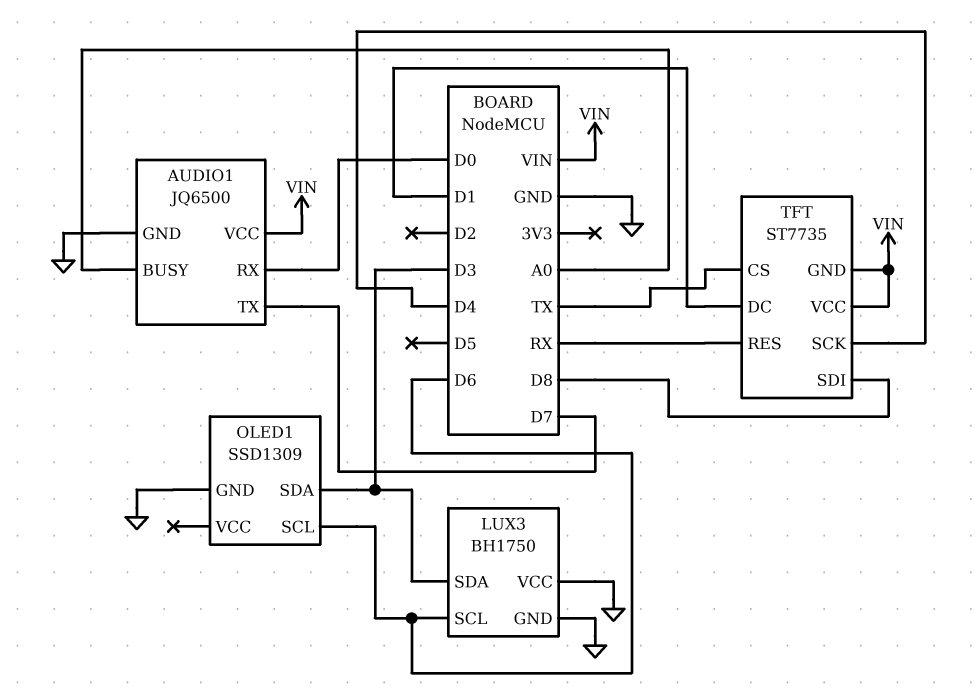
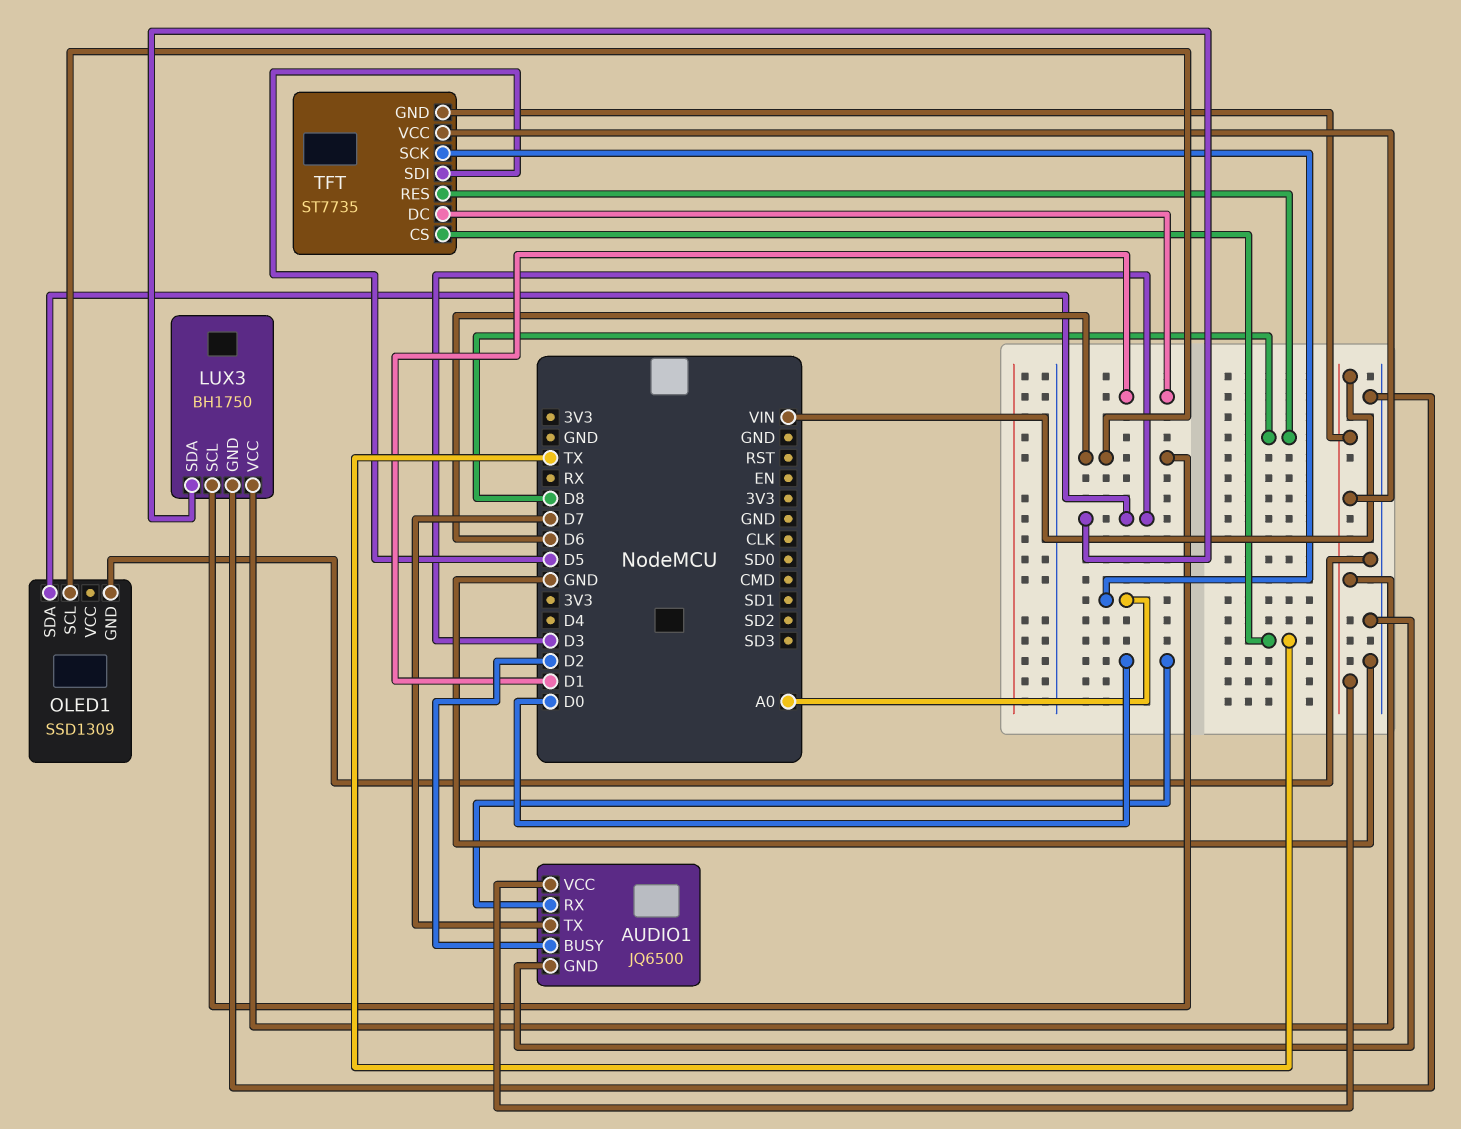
AUDIO1 pin BUSY: A0 -> D2
LUX3 pin VCC: GND -> VIN
TFT pin RES: RX -> D8
TFT pin SCK: D4 -> A0
TFT pin SDI: D8 -> D5

